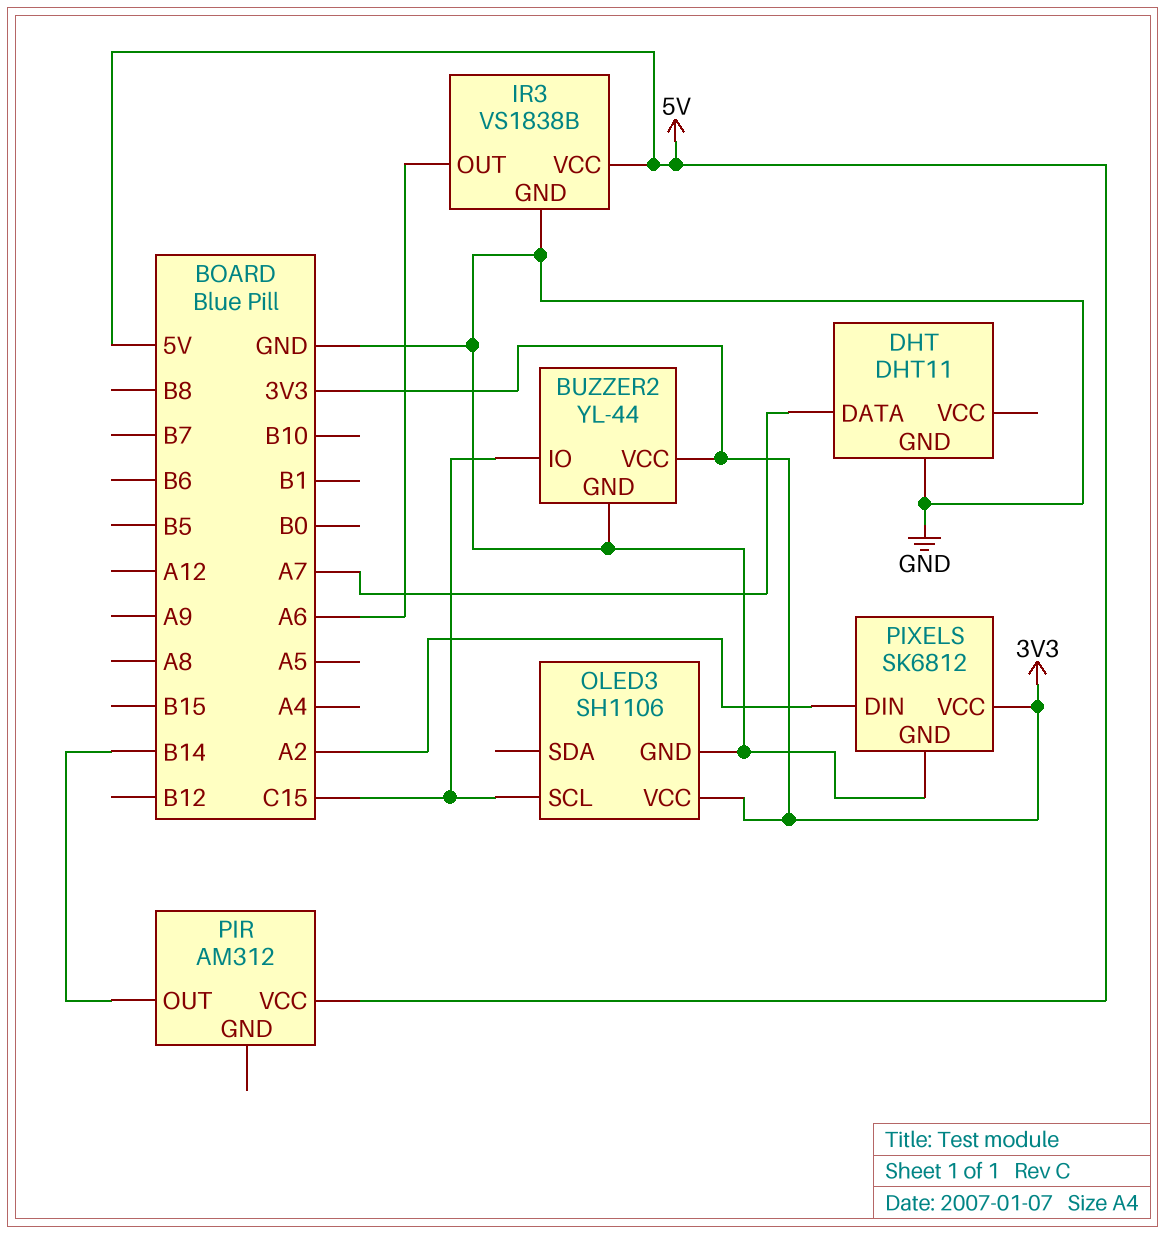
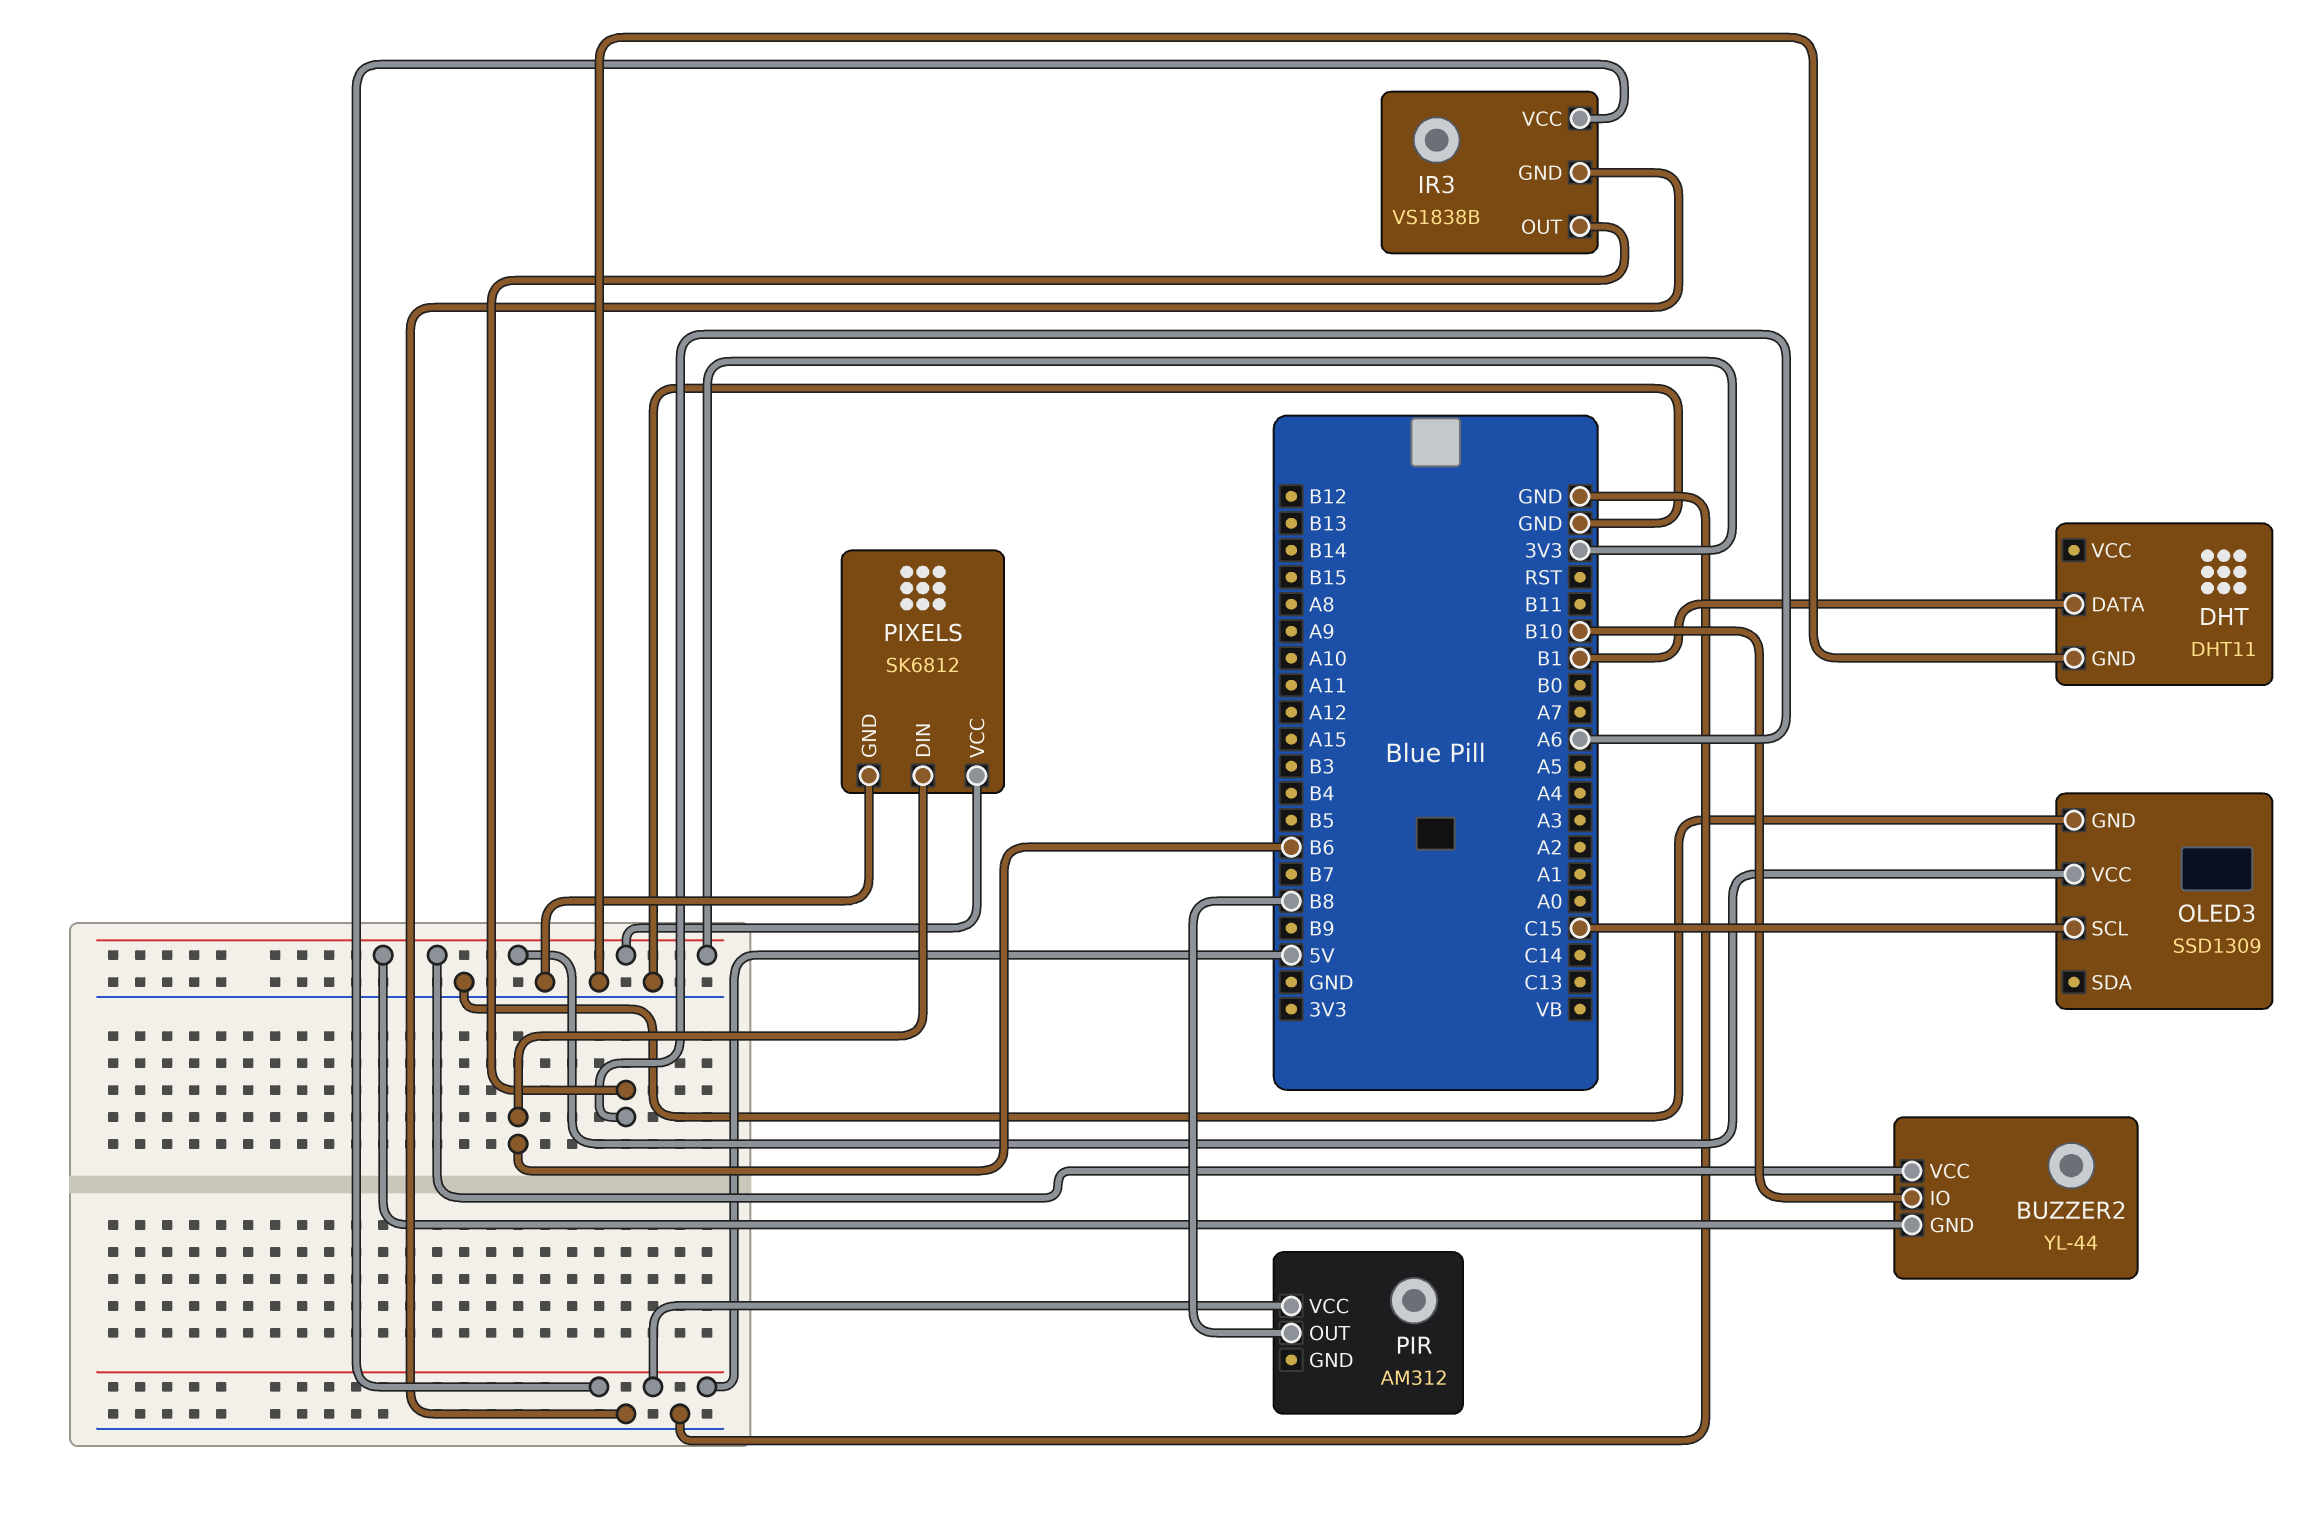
BUZZER2 pin GND: GND -> 3V3
BUZZER2 pin IO: C15 -> B10
DHT pin DATA: A7 -> B1
OLED3: SH1106 -> SSD1309
PIR pin OUT: B14 -> B8
PIXELS pin DIN: A2 -> B6

